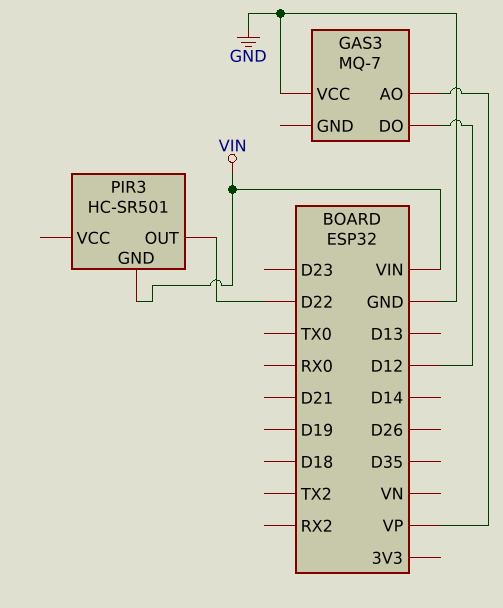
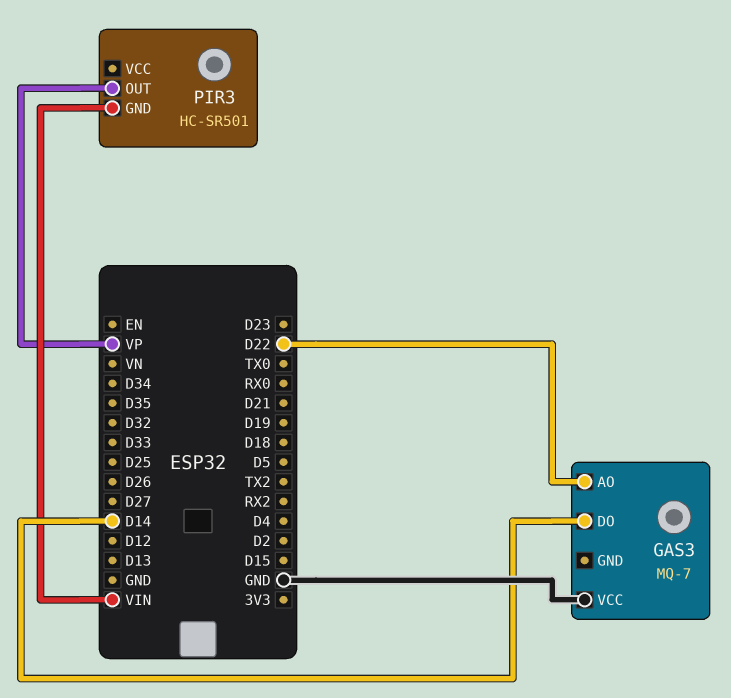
GAS3 pin AO: VP -> D22
GAS3 pin DO: D12 -> D14
PIR3 pin OUT: D22 -> VP

